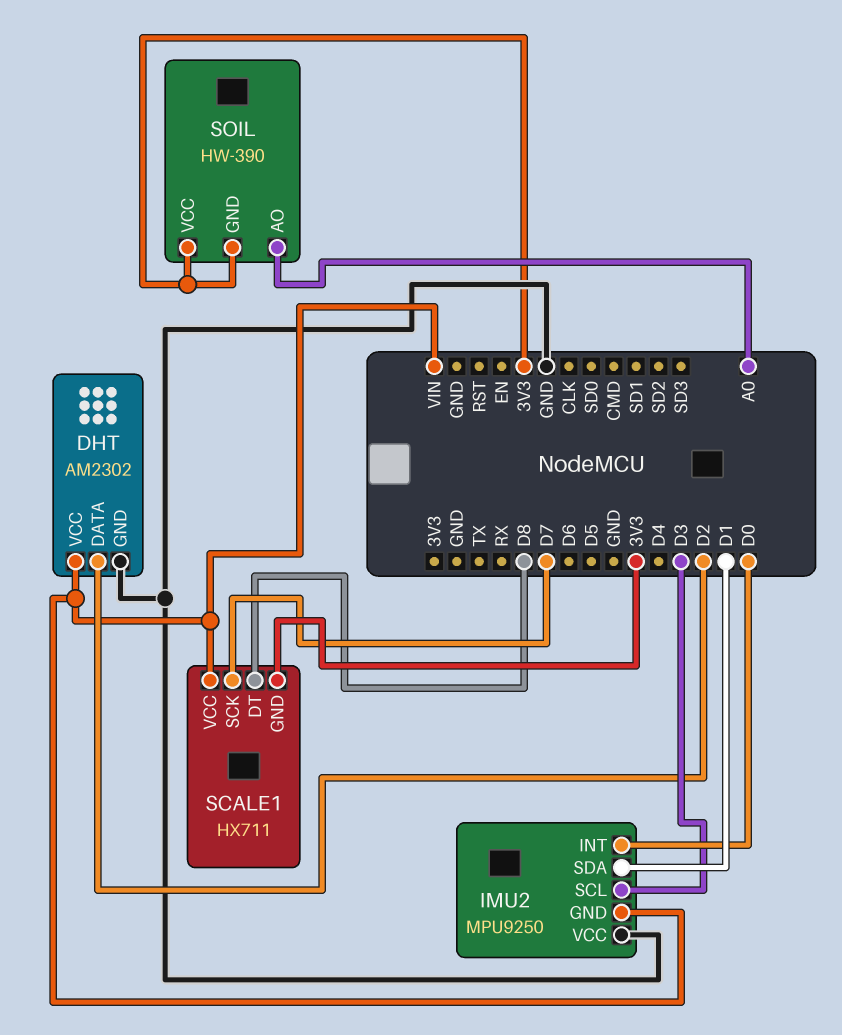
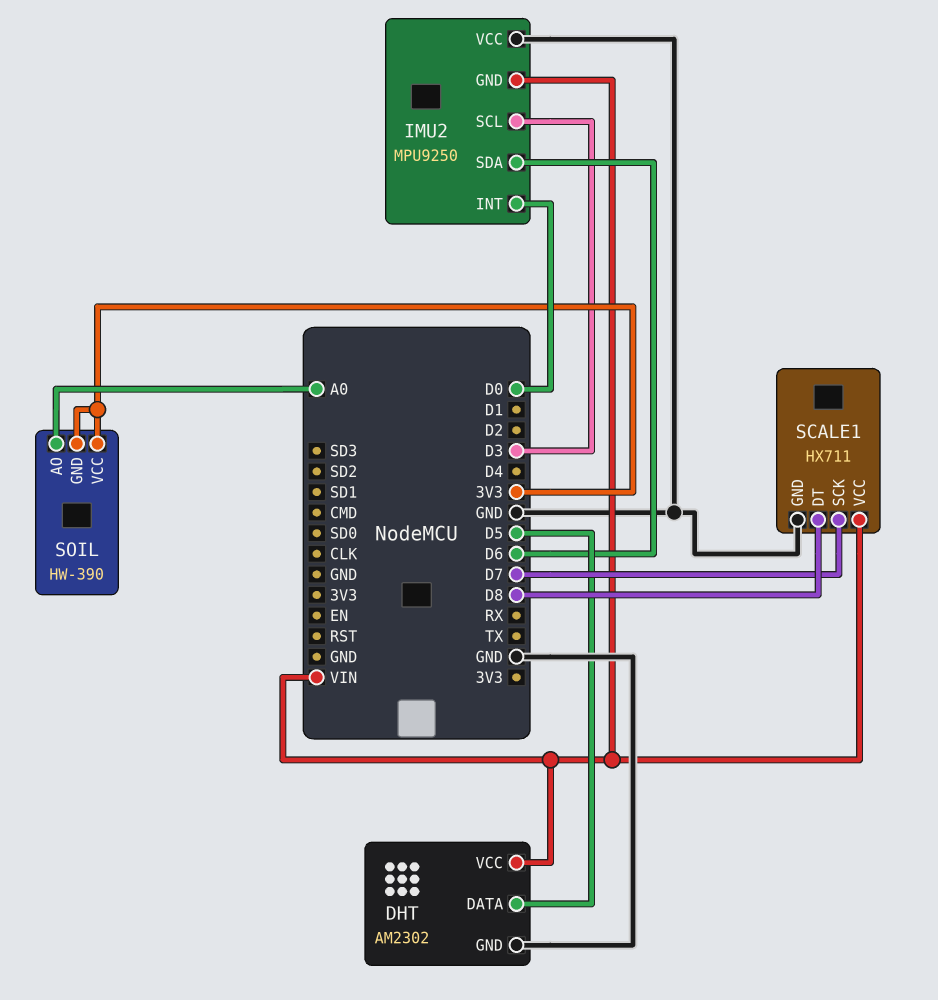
DHT pin DATA: D2 -> D5
IMU2 pin SDA: D1 -> D6
SCALE1 pin GND: 3V3 -> GND

